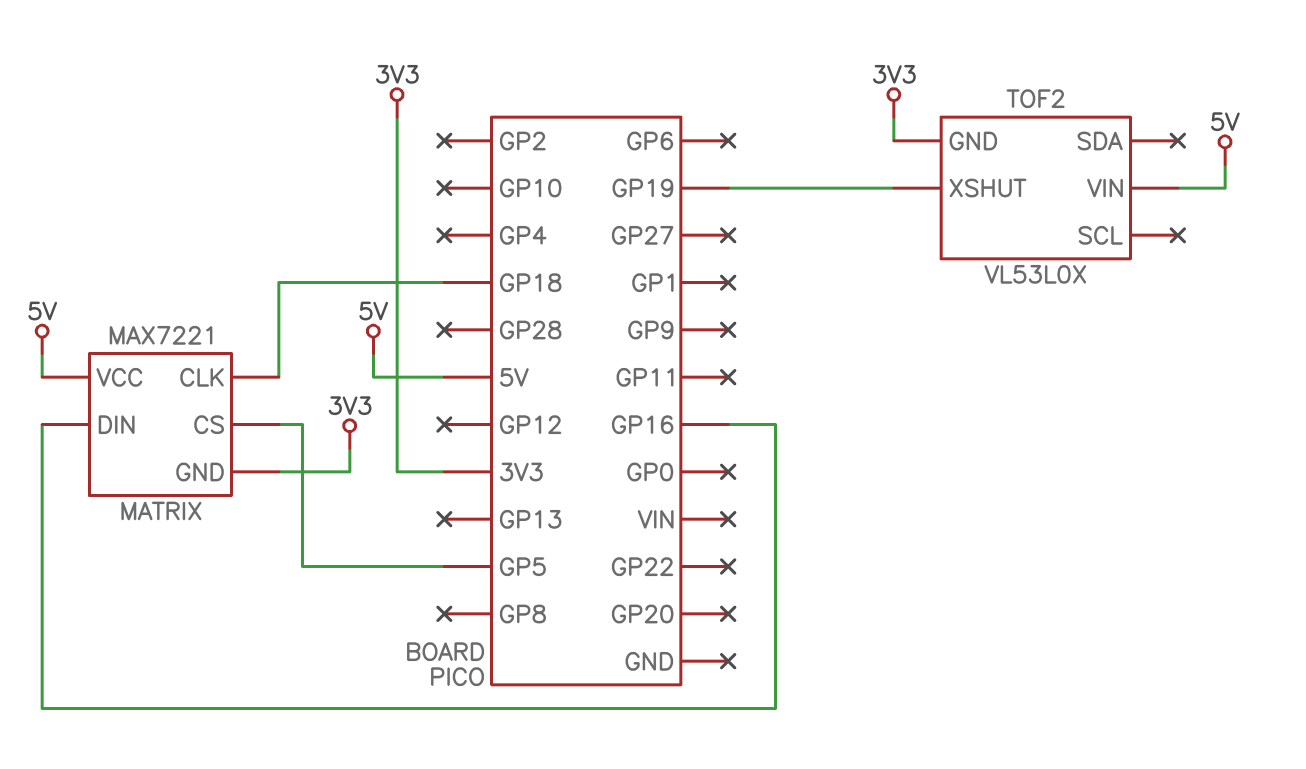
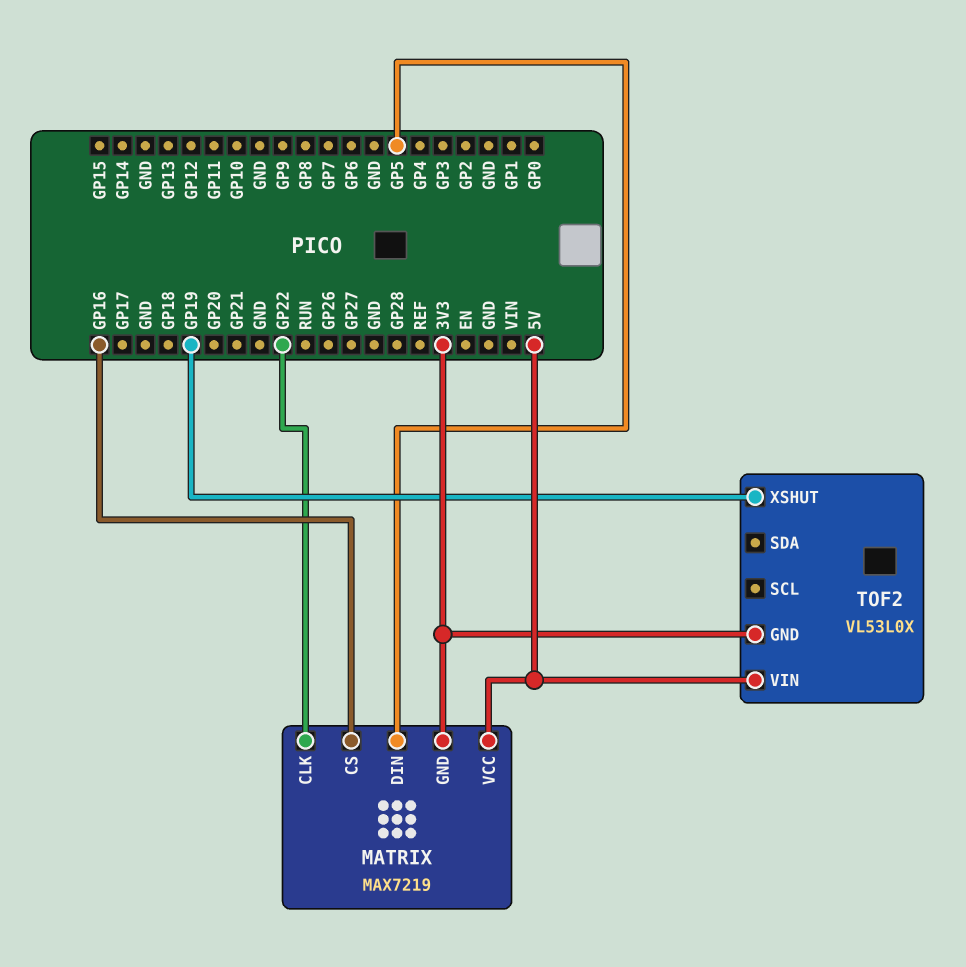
MATRIX: MAX7221 -> MAX7219
MATRIX pin CLK: GP18 -> GP22
MATRIX pin CS: GP5 -> GP16
MATRIX pin DIN: GP16 -> GP5

